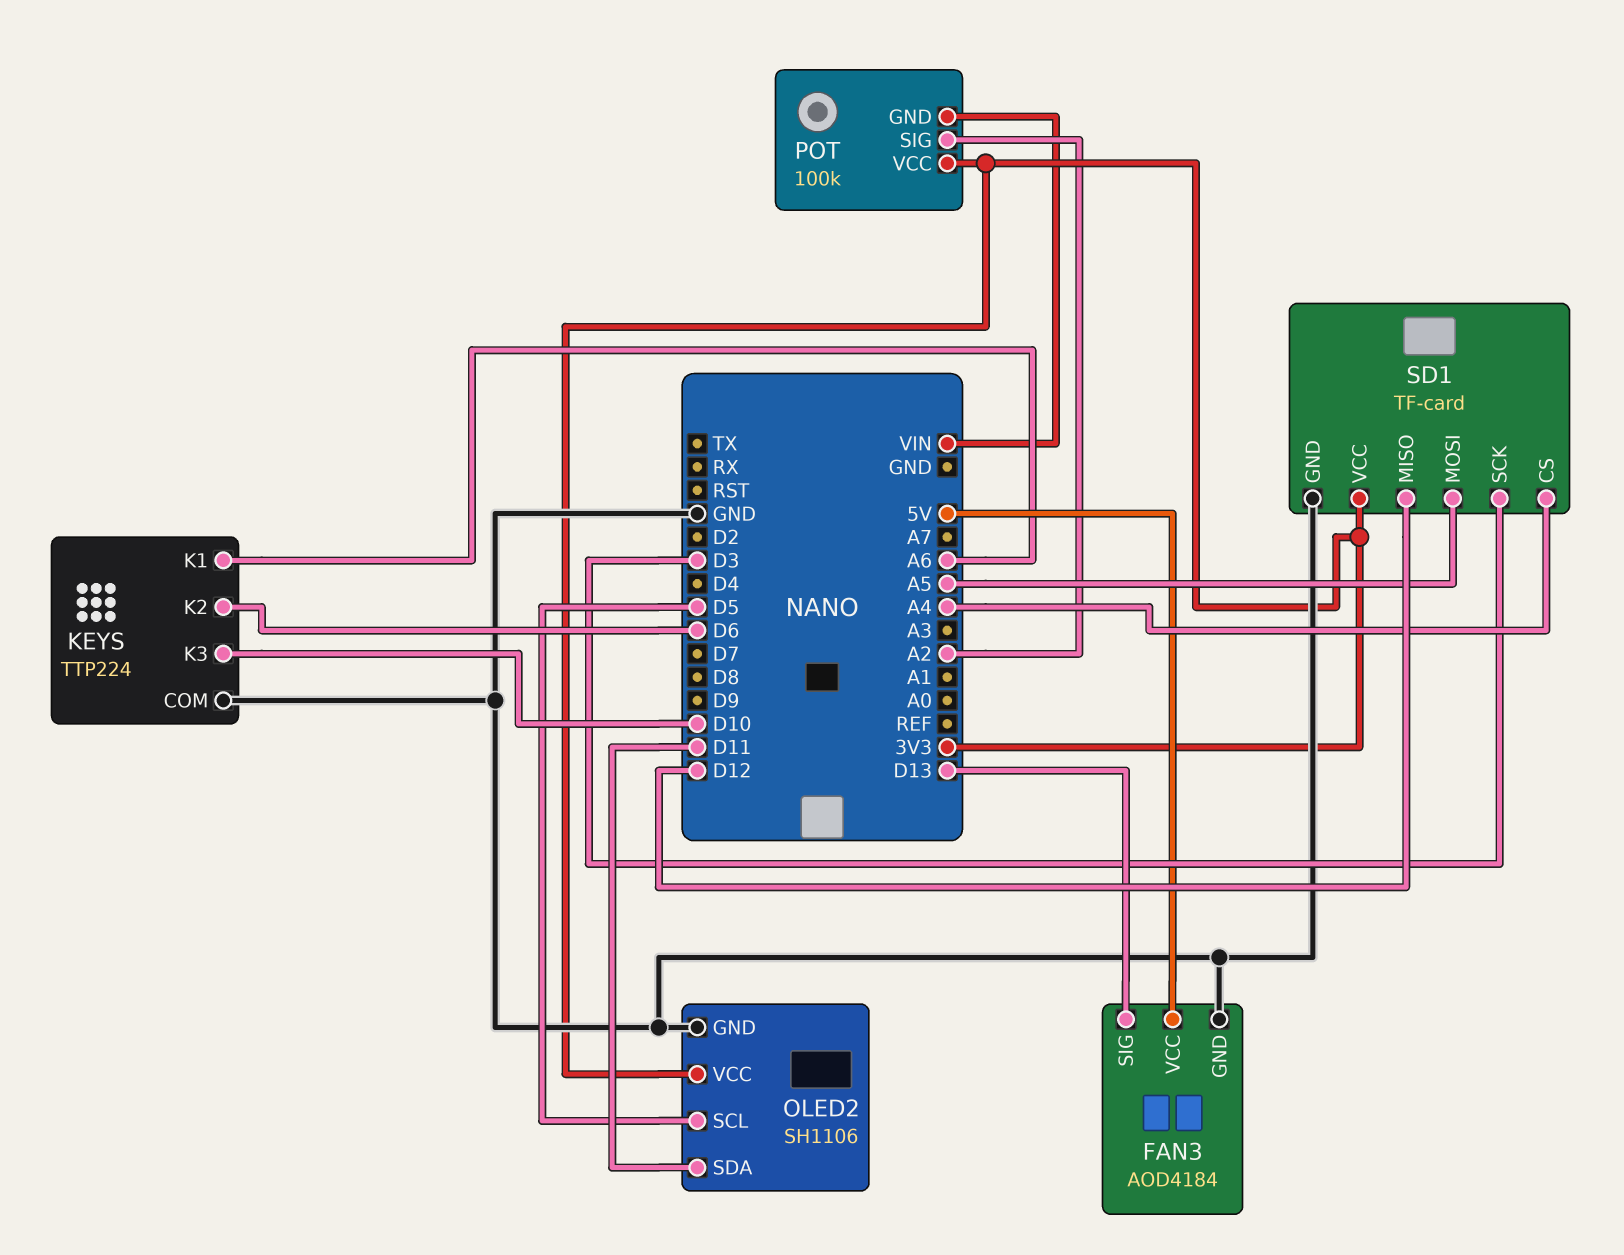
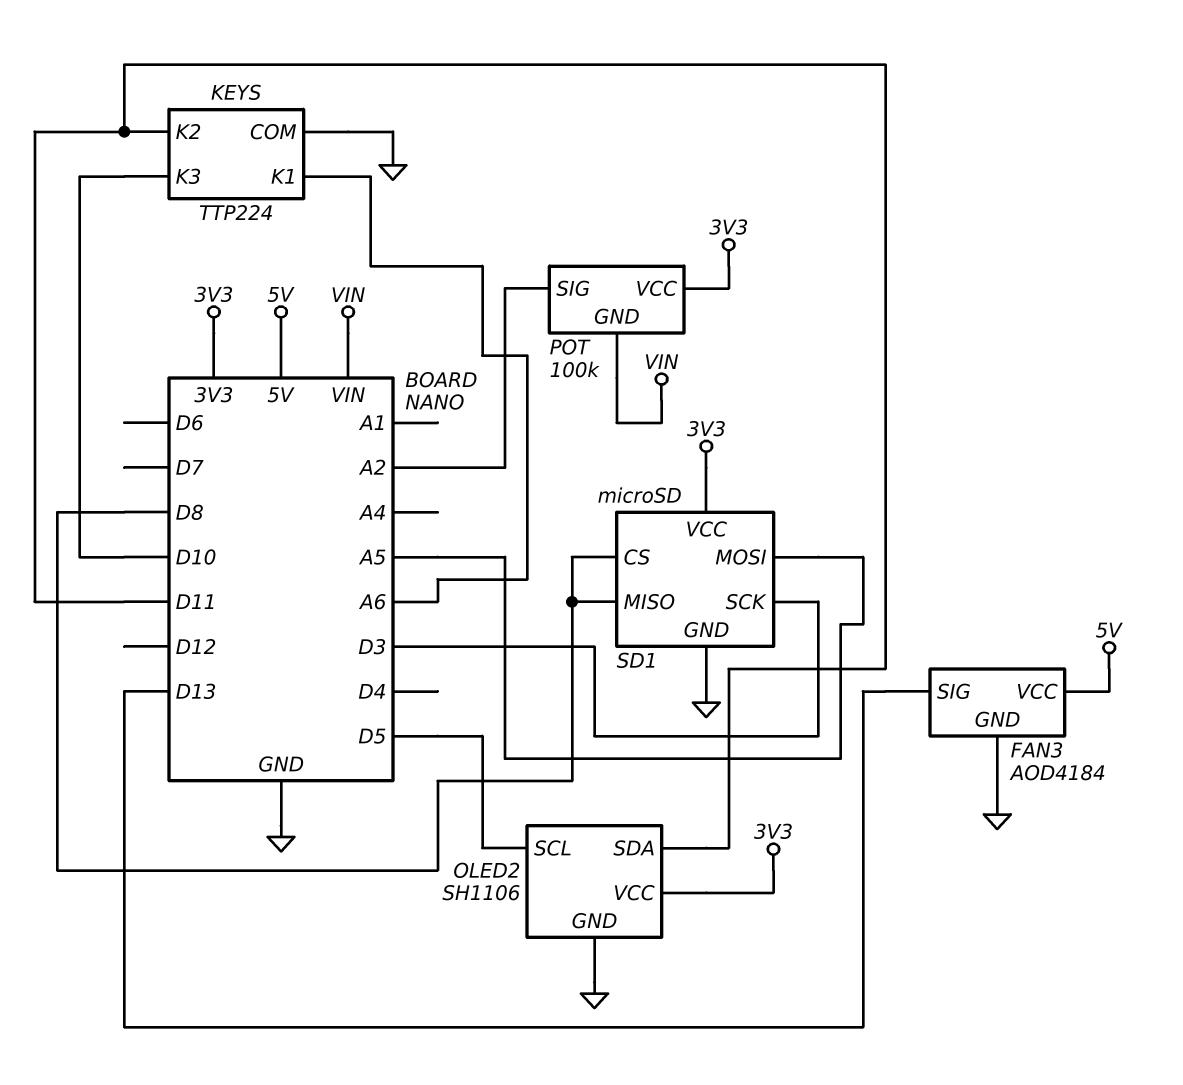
KEYS pin K2: D6 -> D11
SD1: TF-card -> microSD
SD1 pin CS: A4 -> D8
SD1 pin MISO: D12 -> D8

